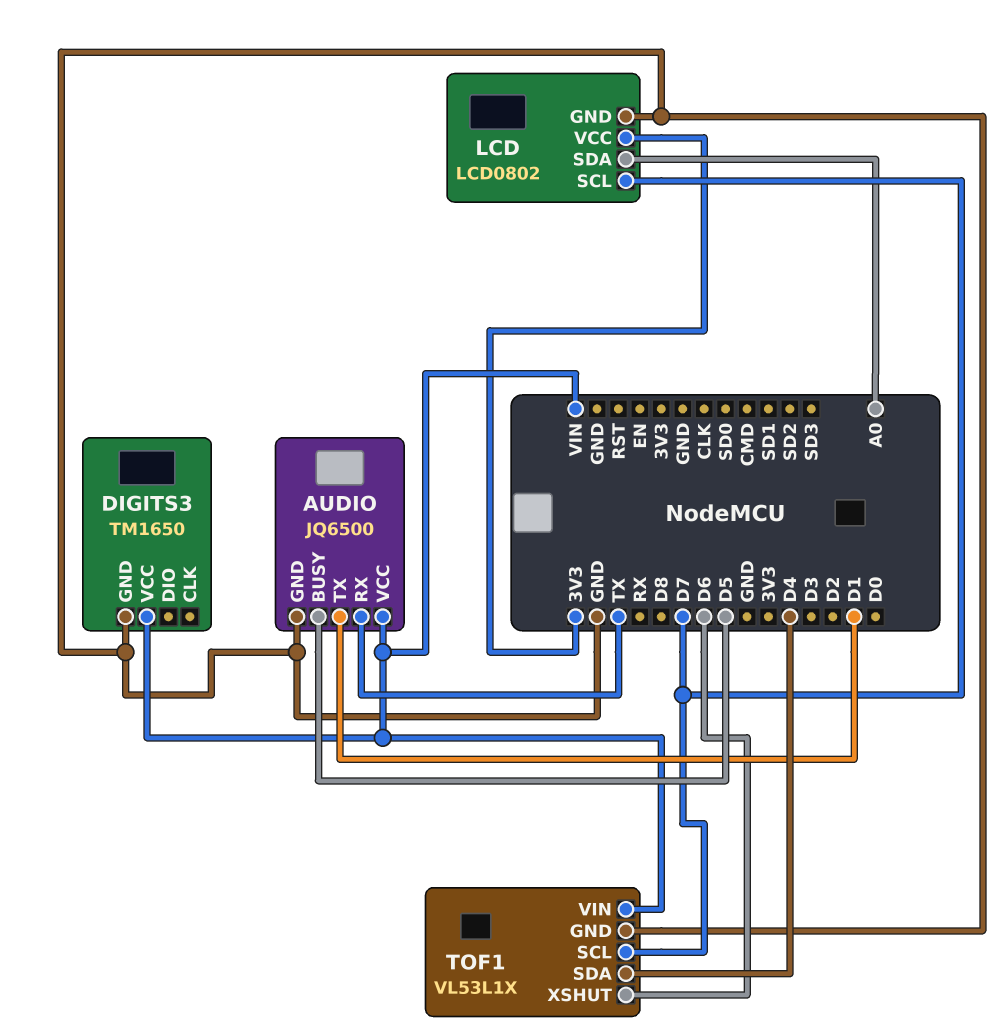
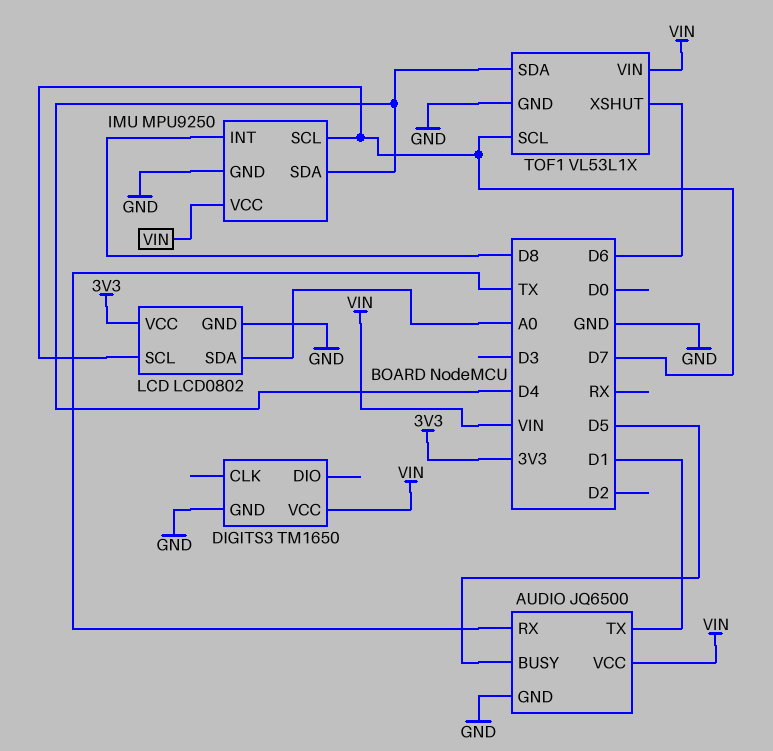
IMU: none -> MPU9250
IMU pin GND: none -> GND
IMU pin INT: none -> D8
IMU pin SCL: none -> D7
IMU pin SDA: none -> D4
IMU pin VCC: none -> VIN

